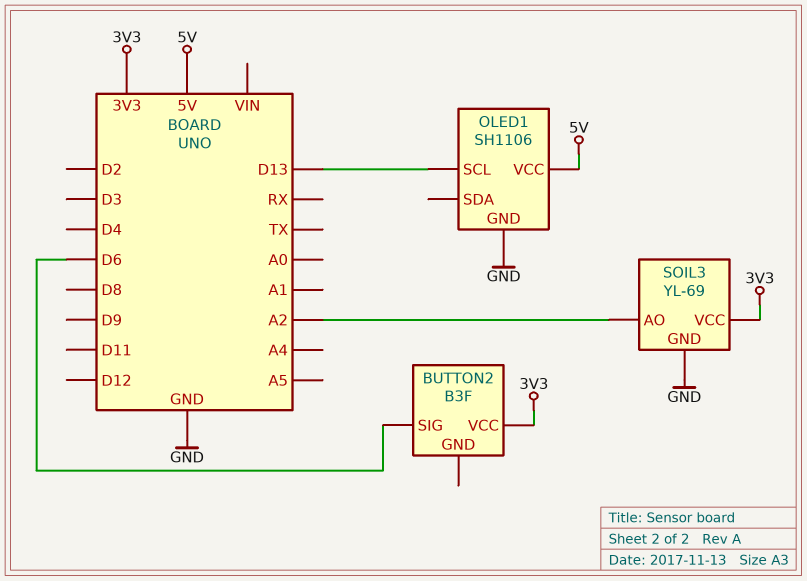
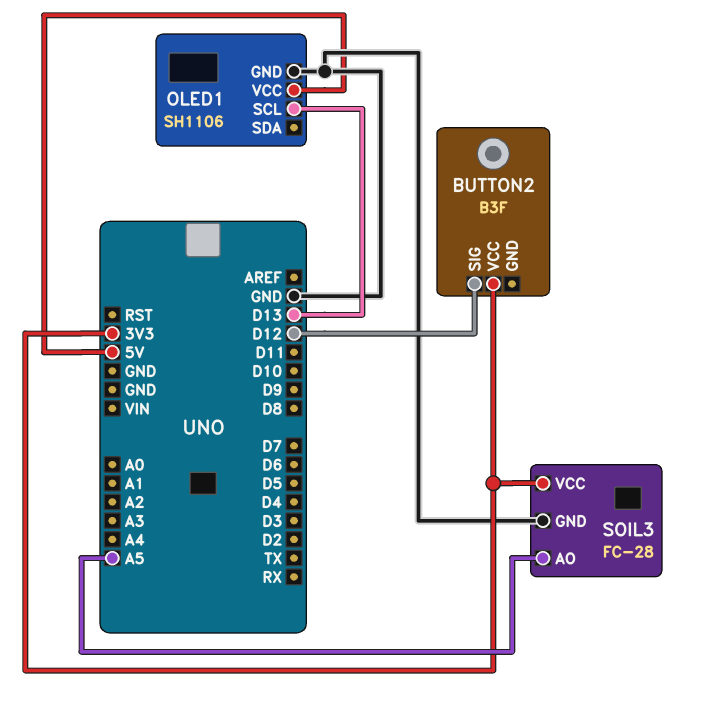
BUTTON2 pin SIG: D6 -> D12
SOIL3: YL-69 -> FC-28
SOIL3 pin AO: A2 -> A5

